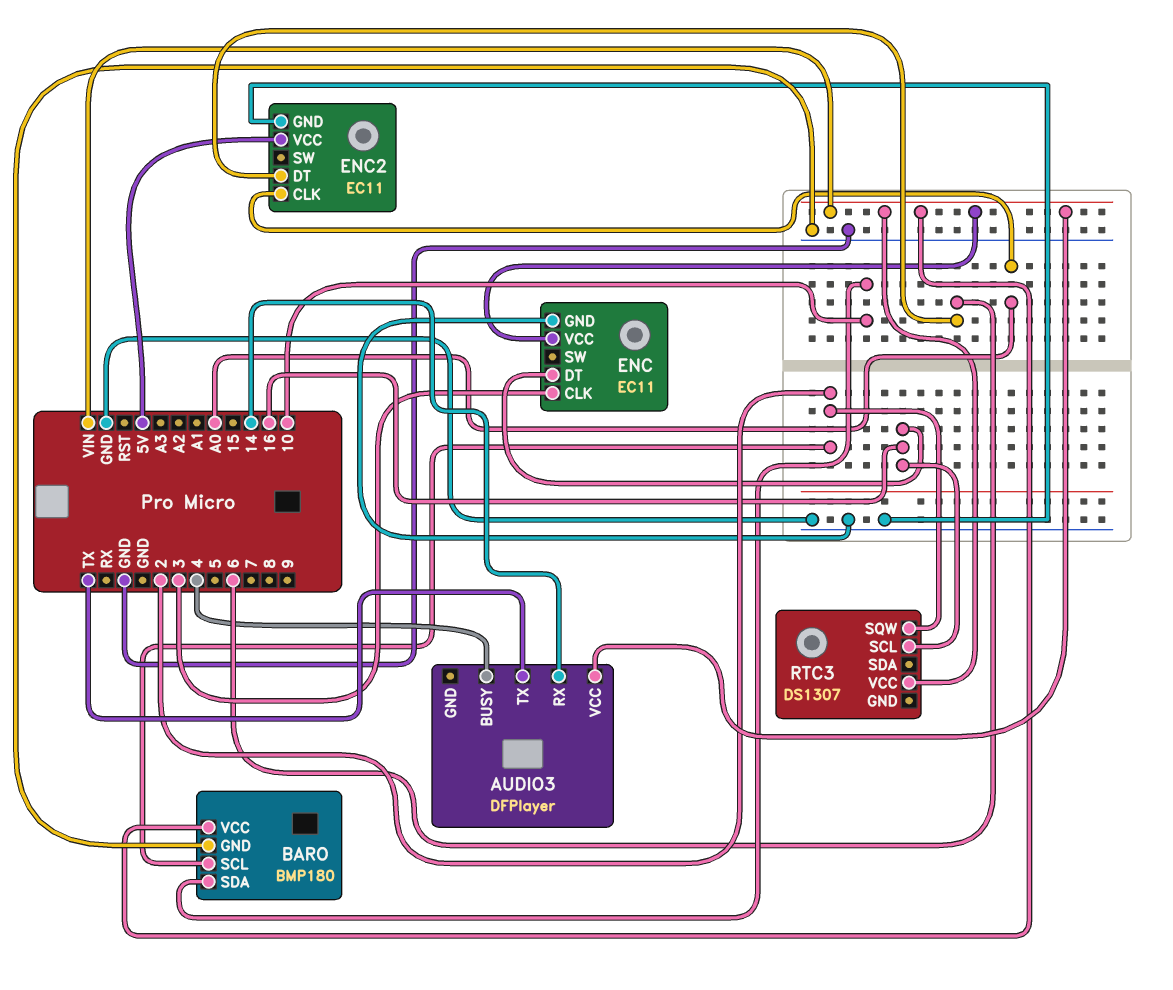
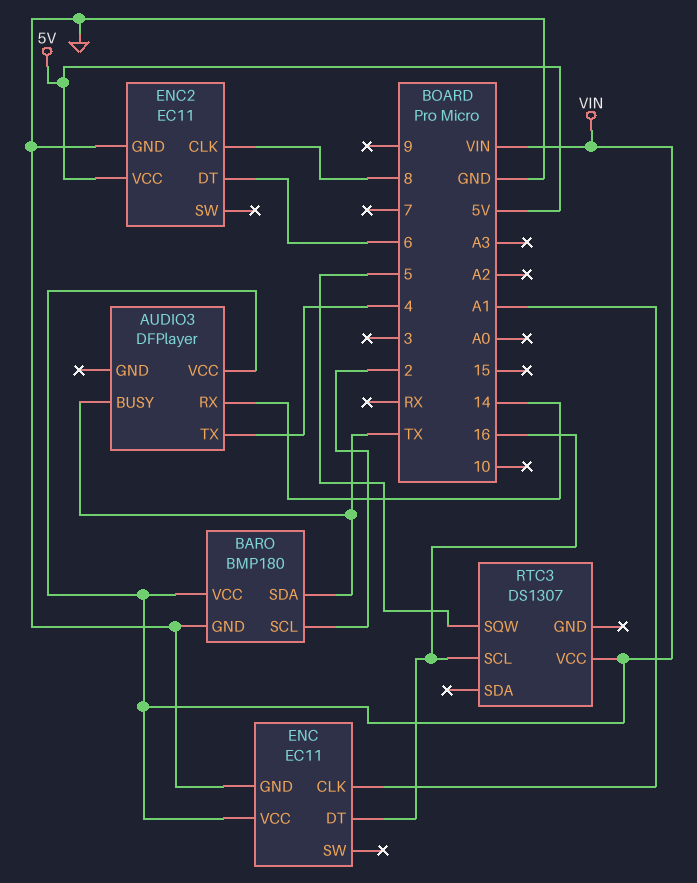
AUDIO3 pin BUSY: 4 -> TX
AUDIO3 pin TX: TX -> 4
BARO pin SDA: 10 -> TX
ENC pin CLK: 3 -> A1
ENC2 pin CLK: A0 -> 8
RTC3 pin SQW: 2 -> 5

